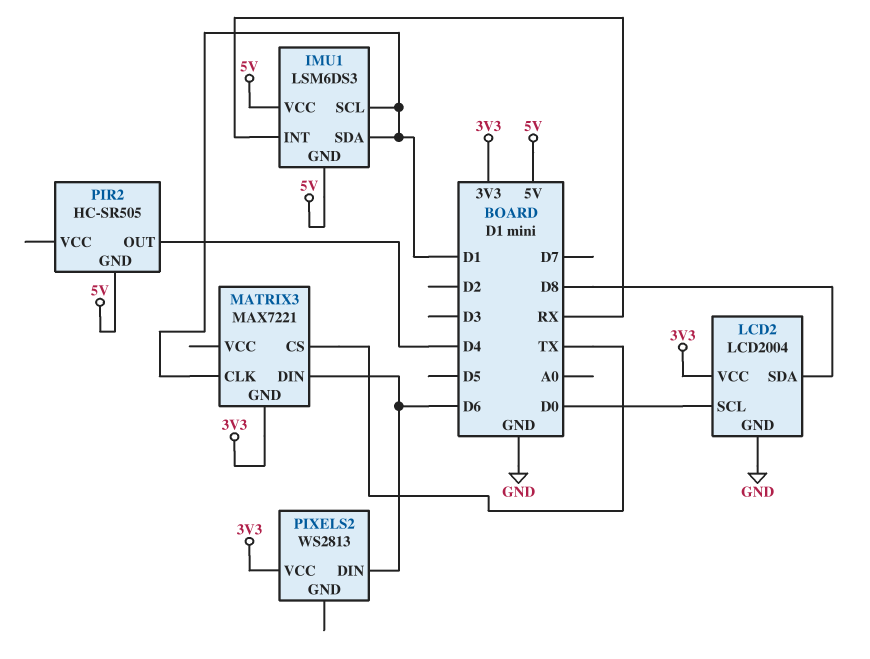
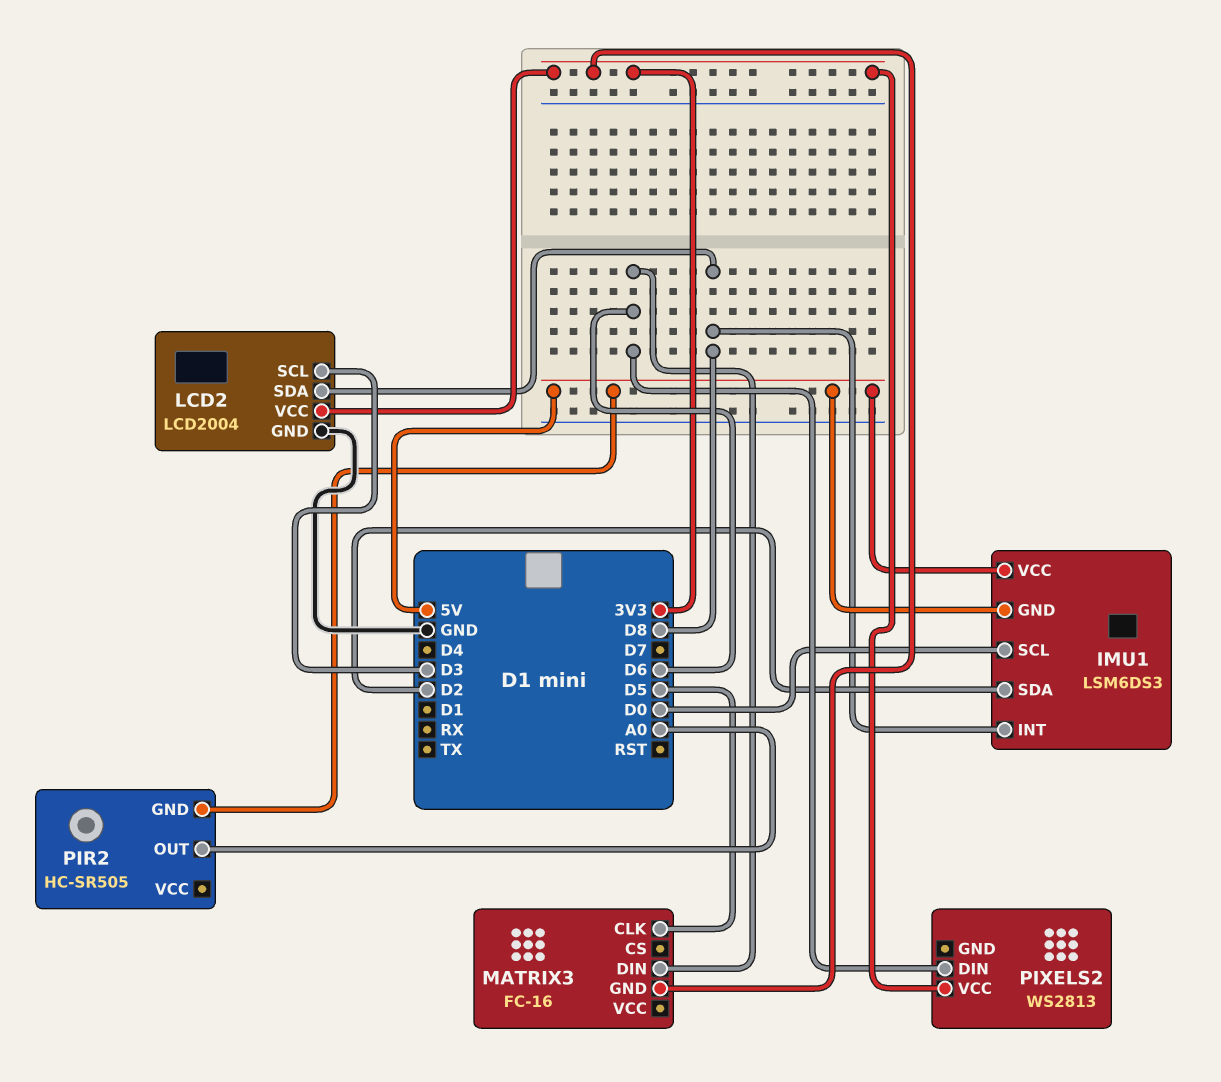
IMU1 pin INT: RX -> D8
IMU1 pin SCL: D1 -> D0
IMU1 pin SDA: D1 -> D2
LCD2 pin SCL: D0 -> D3
MATRIX3: MAX7221 -> FC-16
MATRIX3 pin CLK: D1 -> D5
MATRIX3 pin CS: TX -> none
PIR2 pin OUT: D4 -> A0

